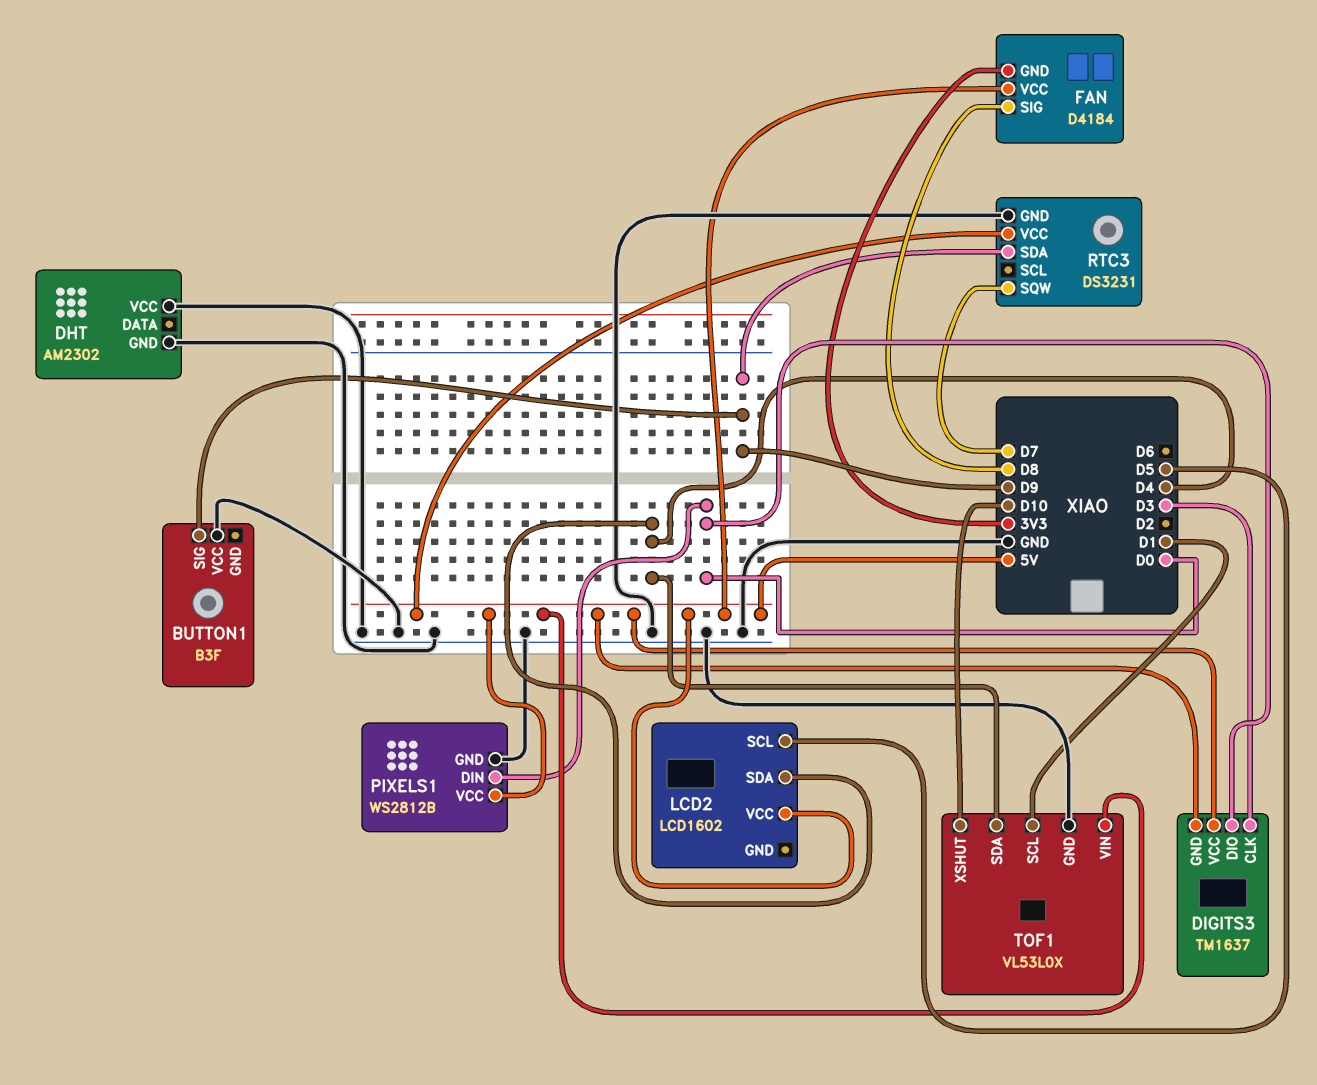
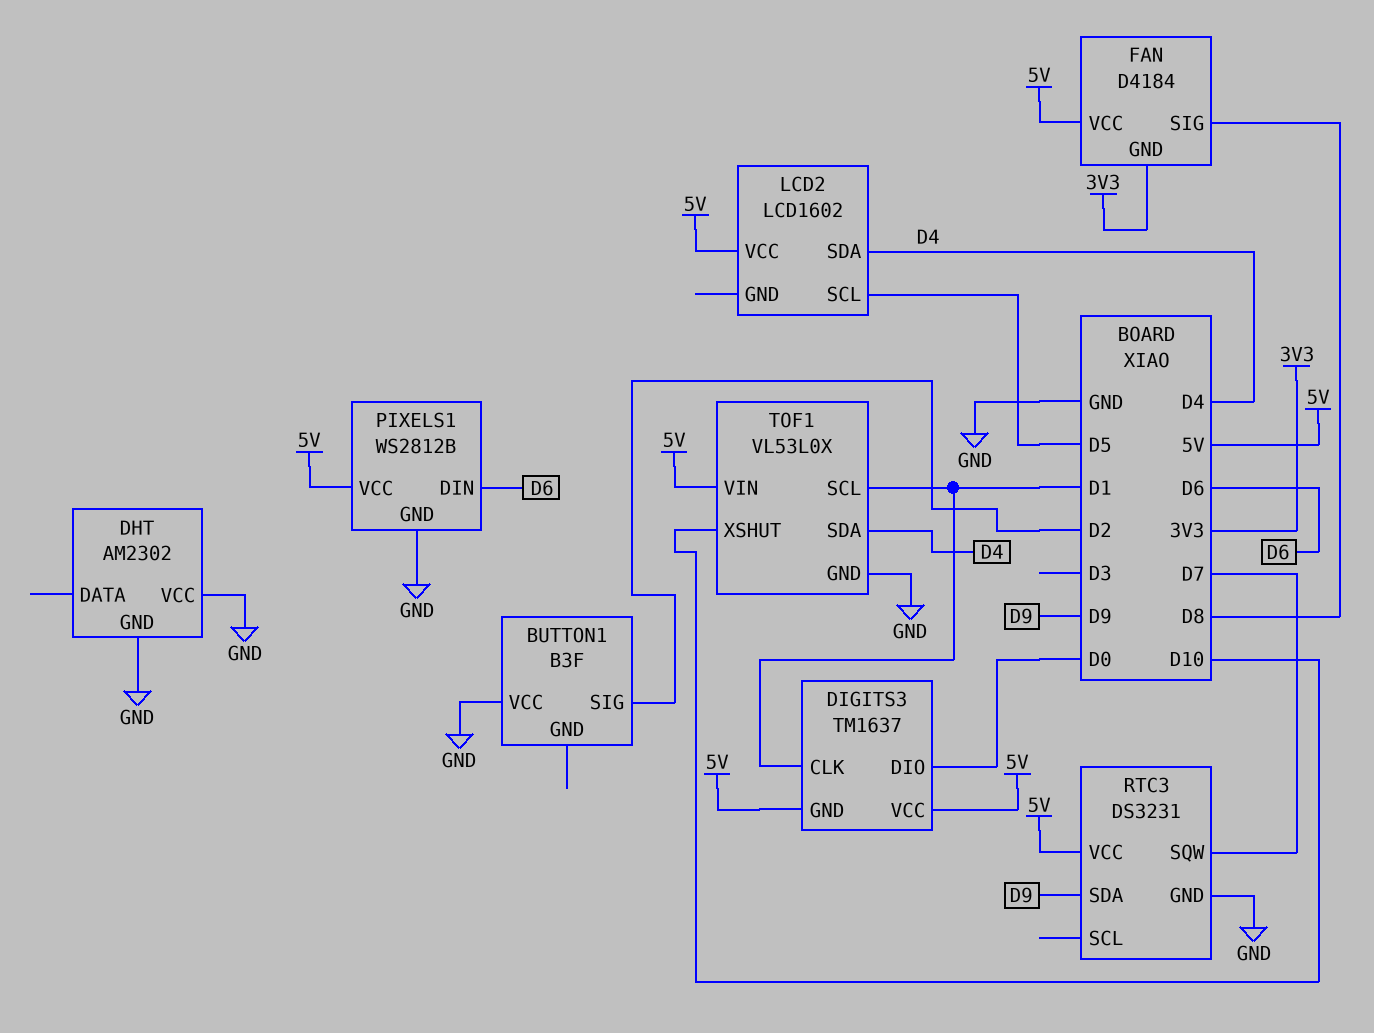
BUTTON1 pin SIG: D9 -> D2
DIGITS3 pin CLK: D3 -> D1
PIXELS1 pin DIN: D0 -> D6

